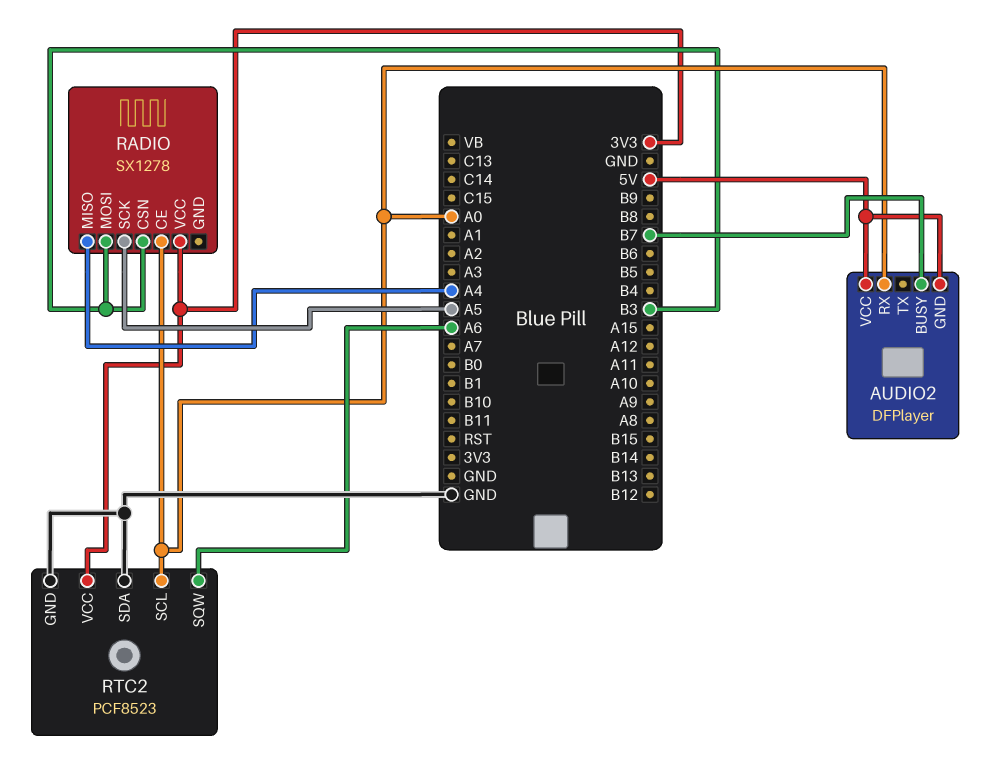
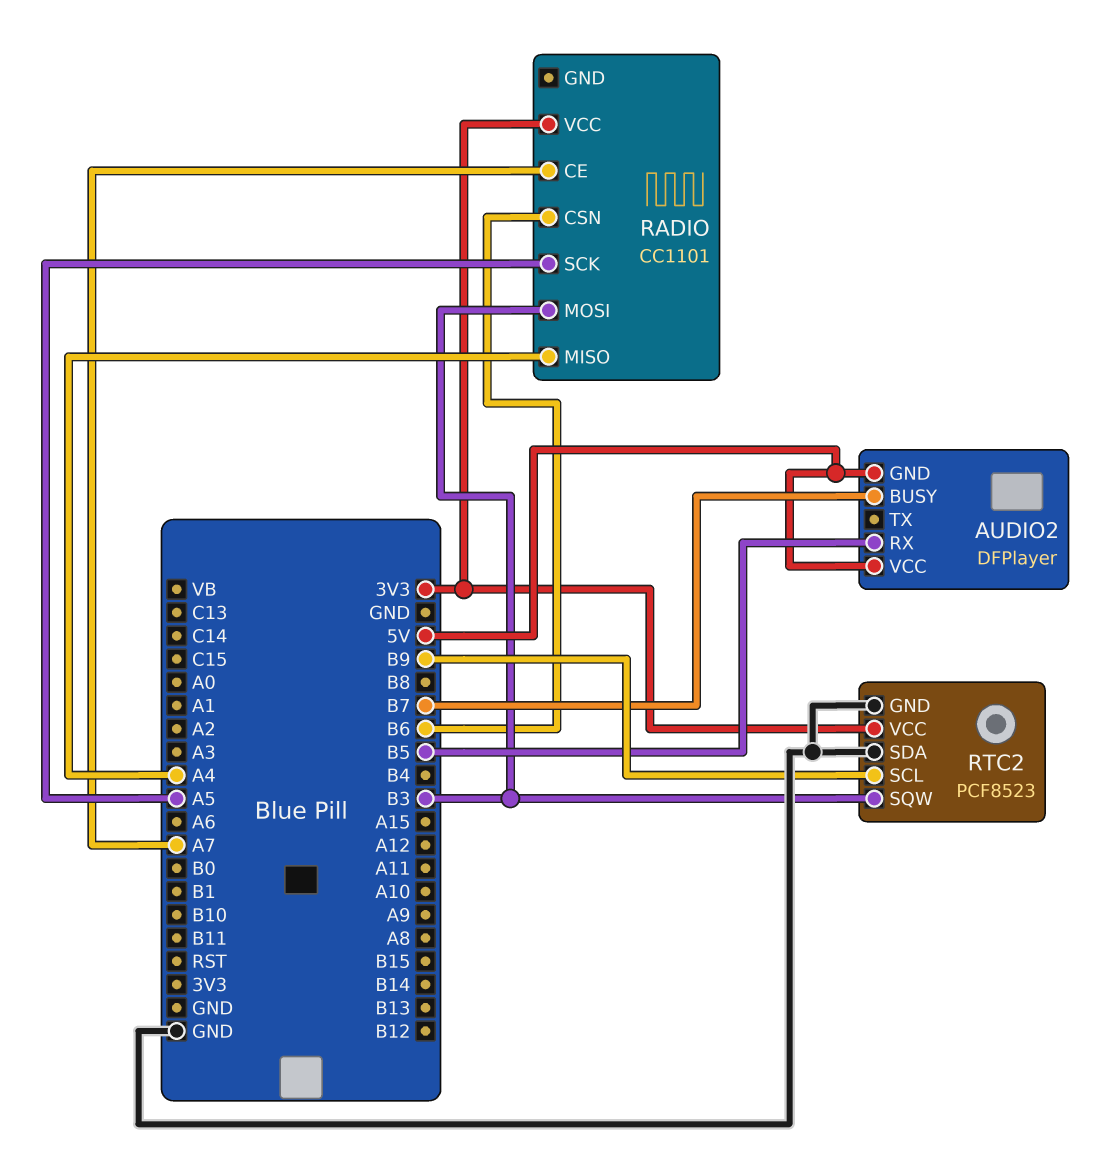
AUDIO2 pin RX: A0 -> B5
RADIO: SX1278 -> CC1101
RADIO pin CE: A0 -> A7
RADIO pin CSN: B3 -> B6
RTC2 pin SCL: A0 -> B9
RTC2 pin SQW: A6 -> B3

